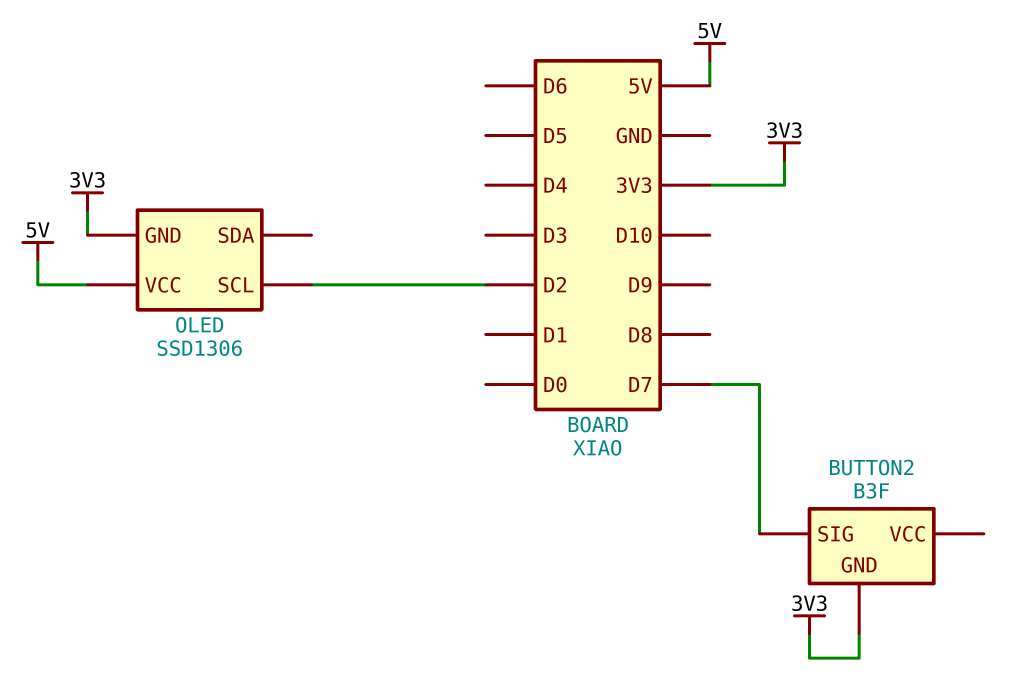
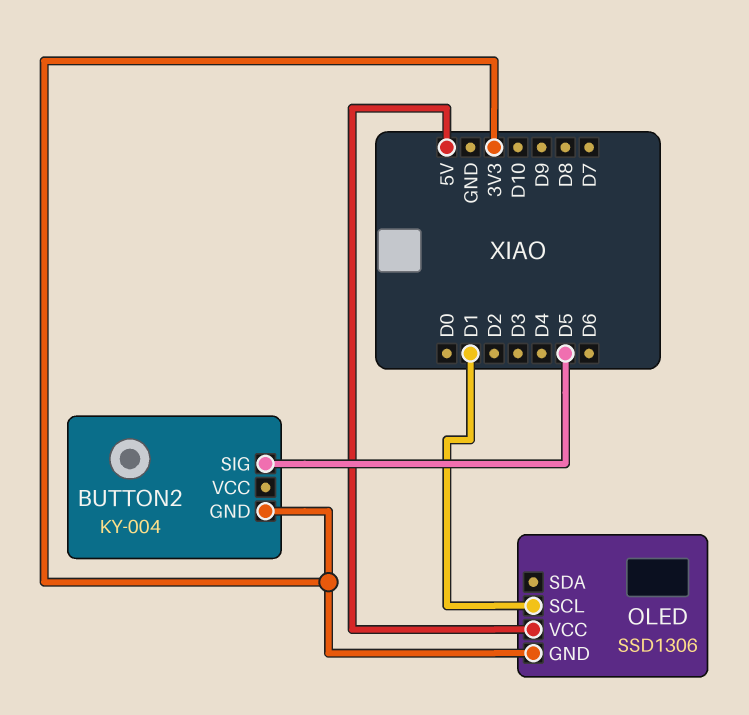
BUTTON2: B3F -> KY-004
BUTTON2 pin SIG: D7 -> D5
OLED pin SCL: D2 -> D1

